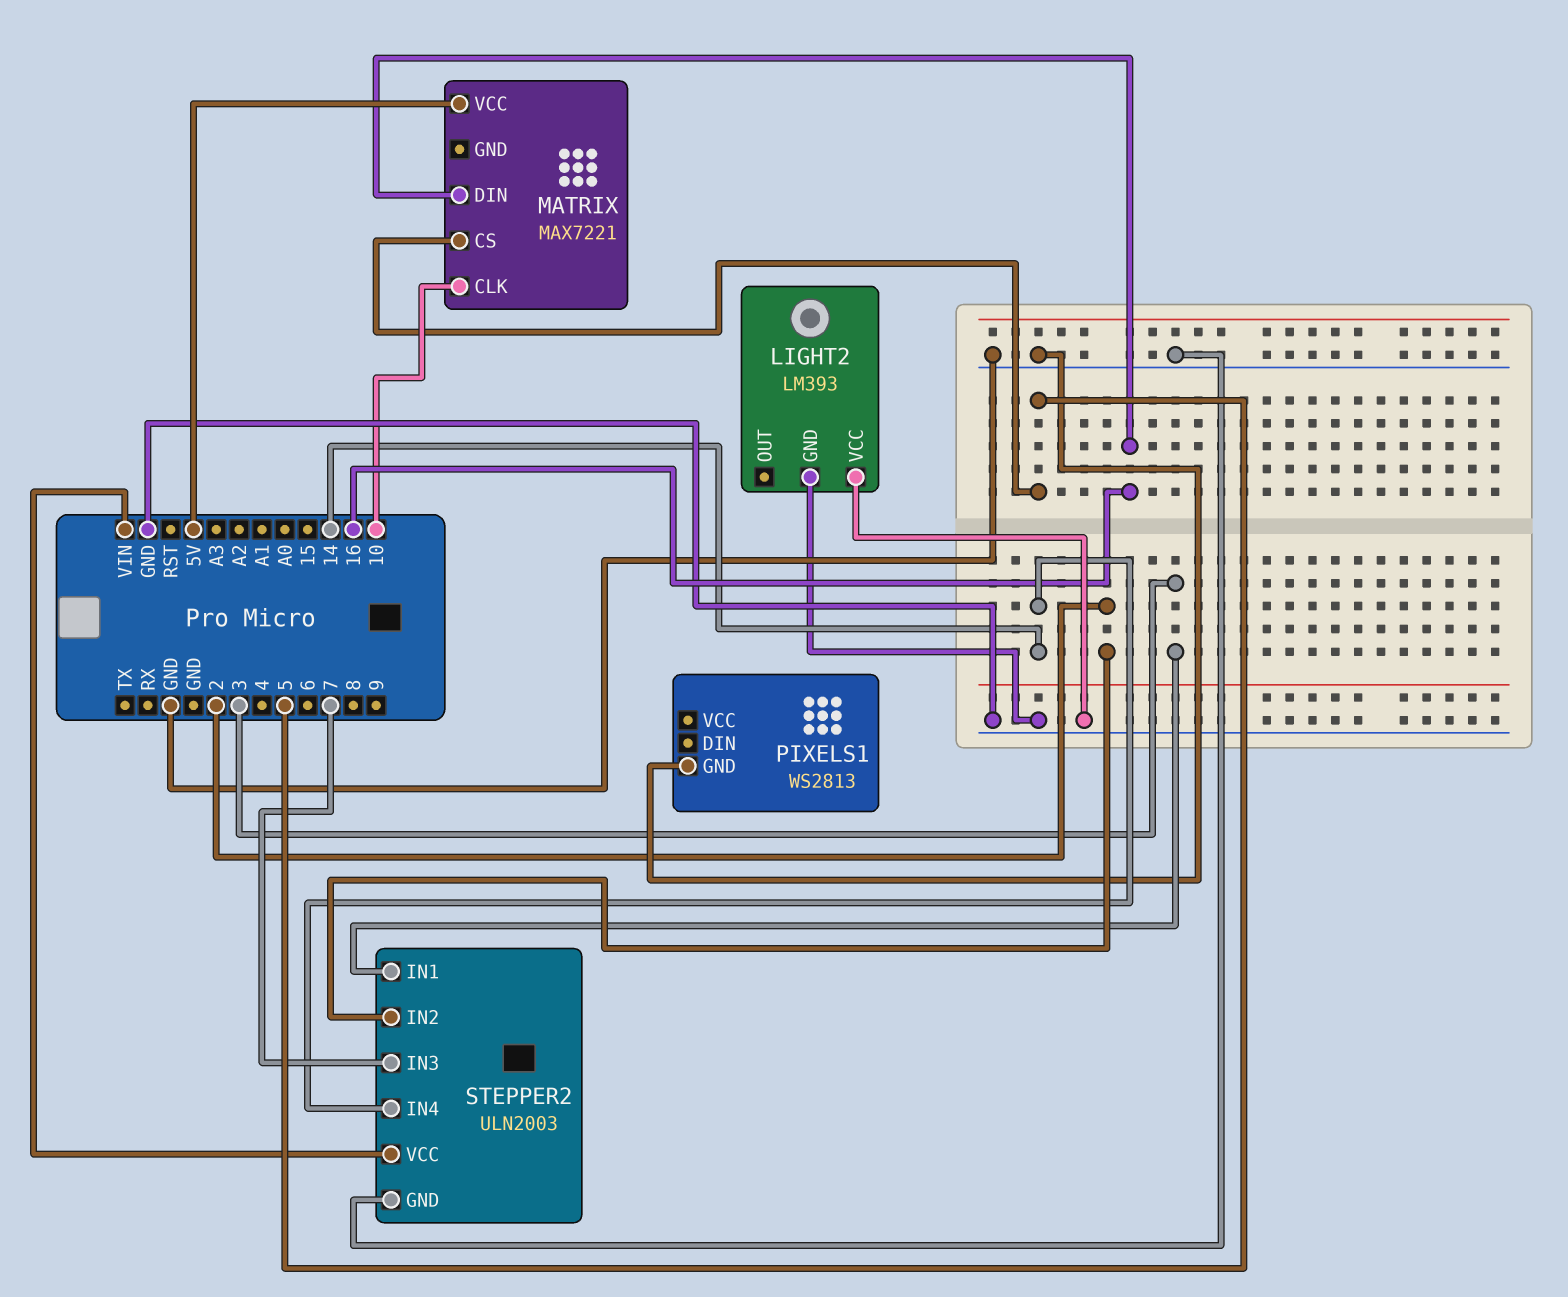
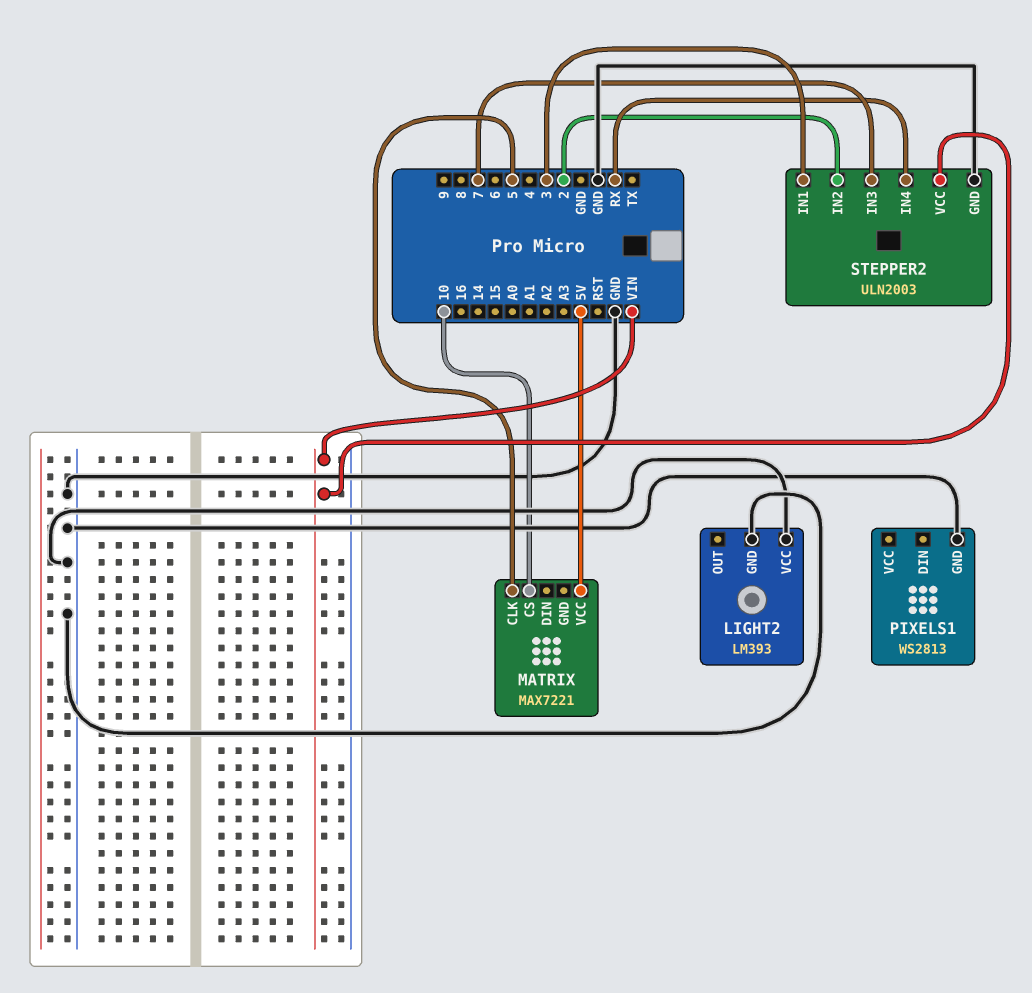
MATRIX pin CLK: 10 -> 5
MATRIX pin CS: 5 -> 10
MATRIX pin DIN: 16 -> none
STEPPER2 pin IN4: 14 -> RX

